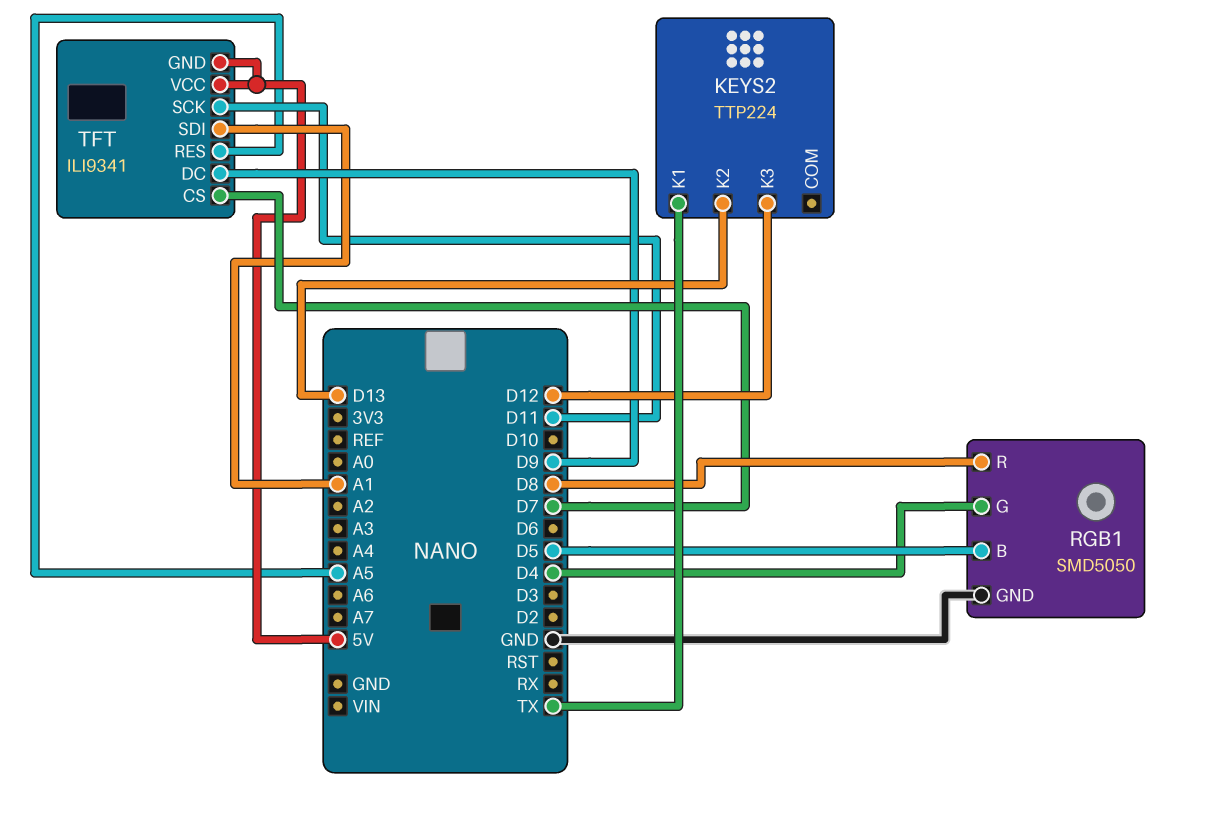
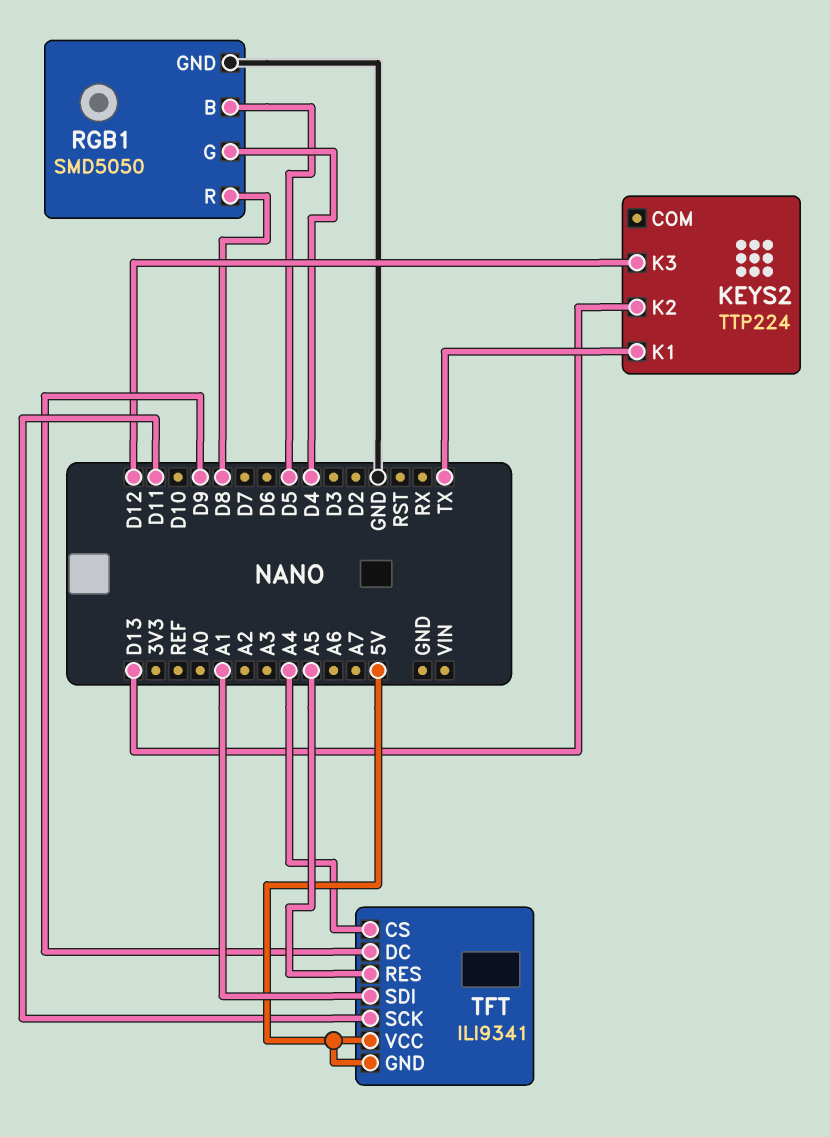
TFT pin CS: D7 -> A4

